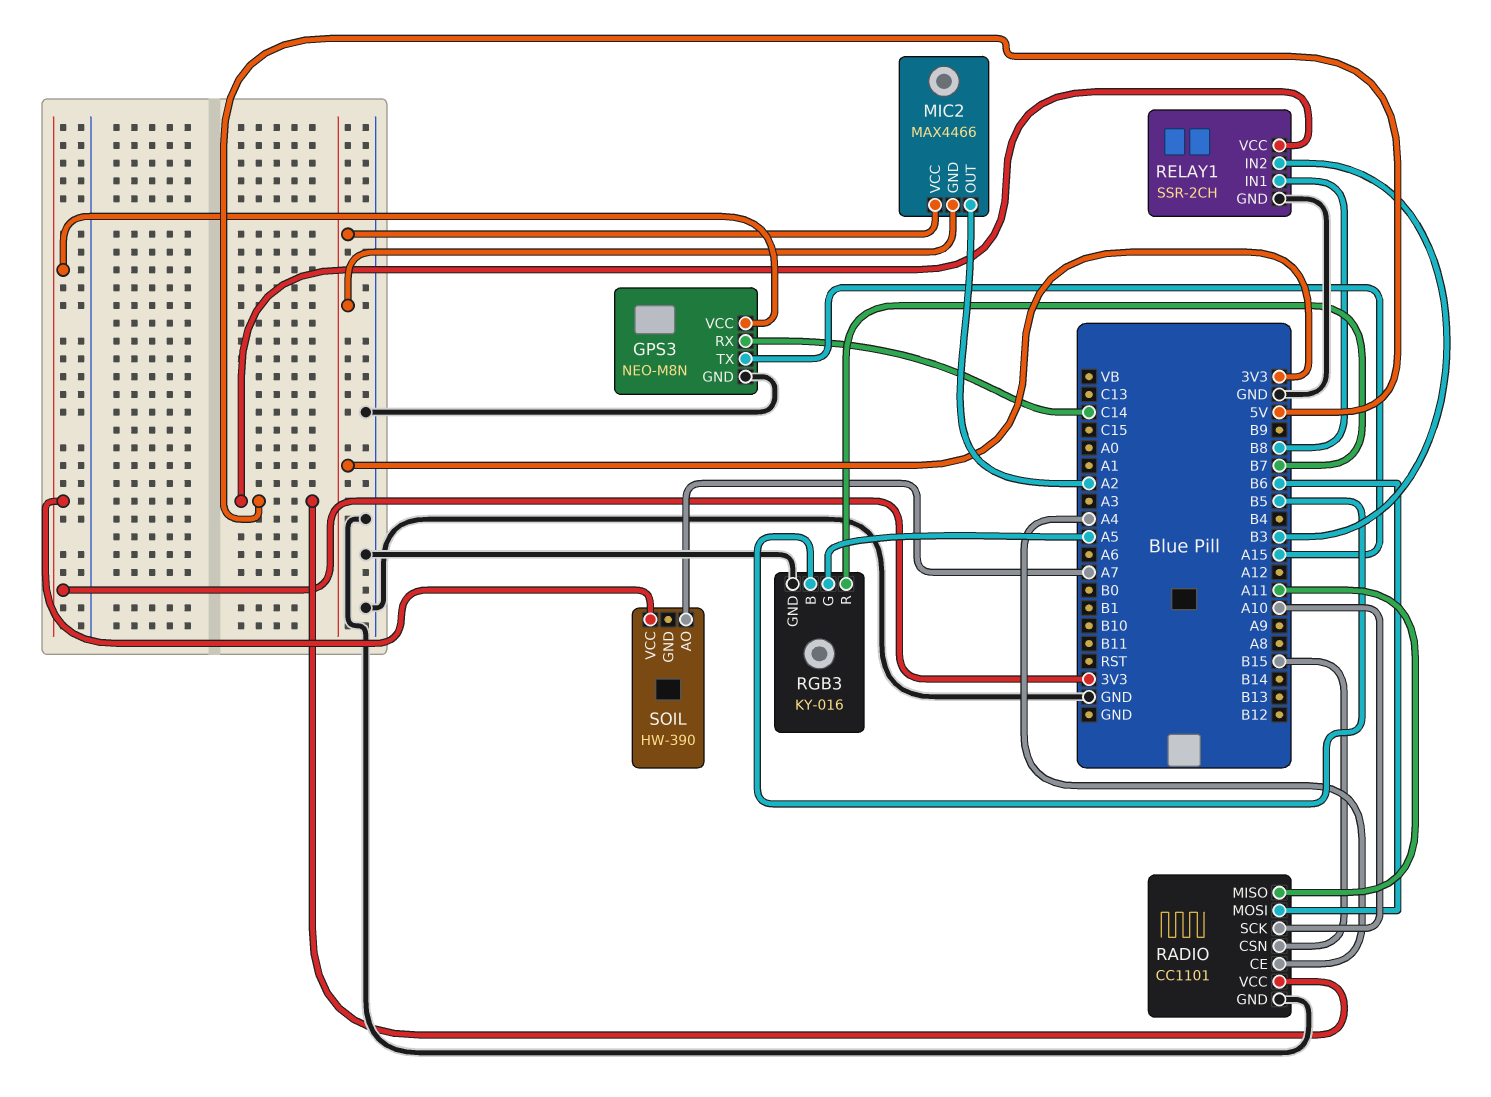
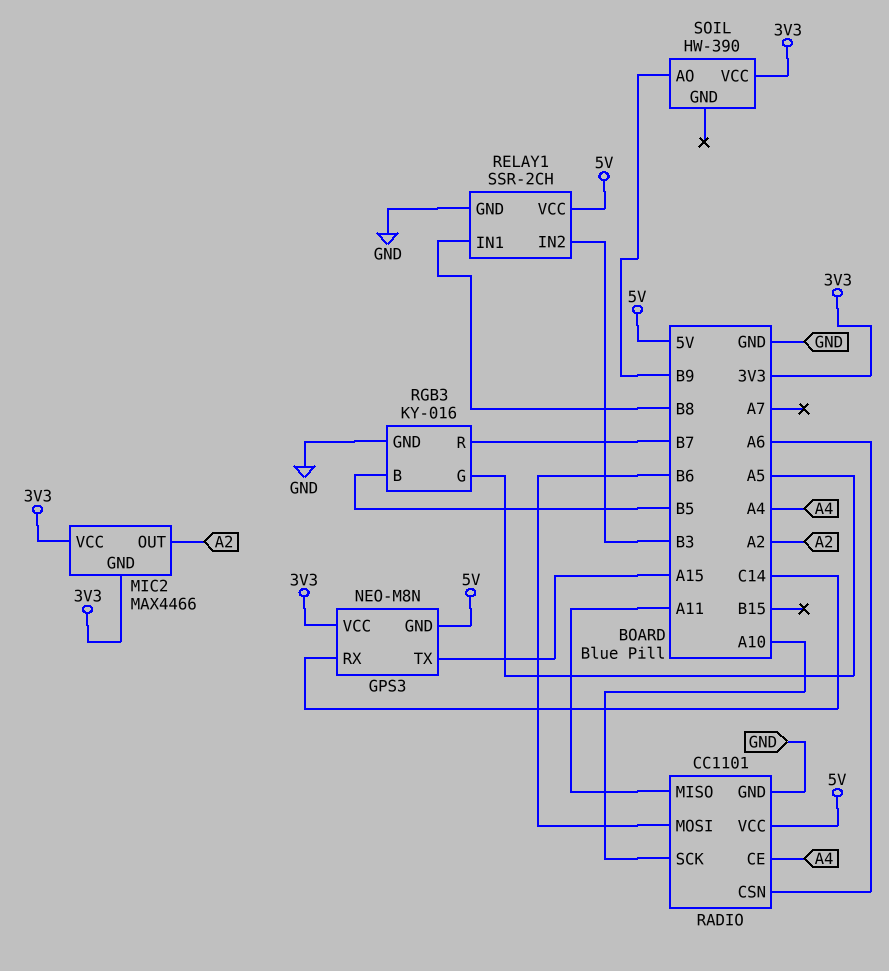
GPS3 pin GND: GND -> 5V
RADIO pin CSN: B15 -> A6
SOIL pin AO: A7 -> B9

